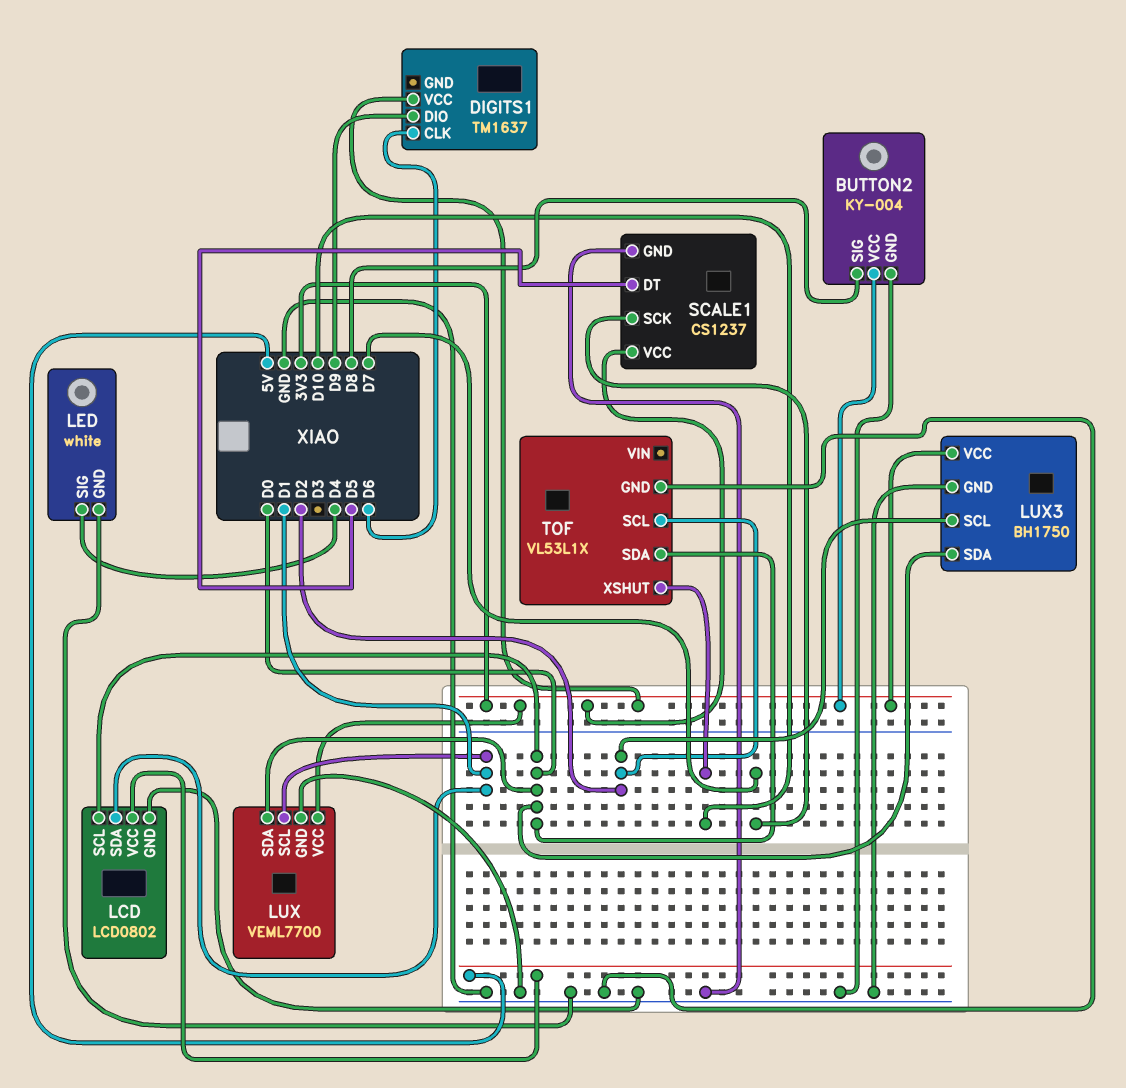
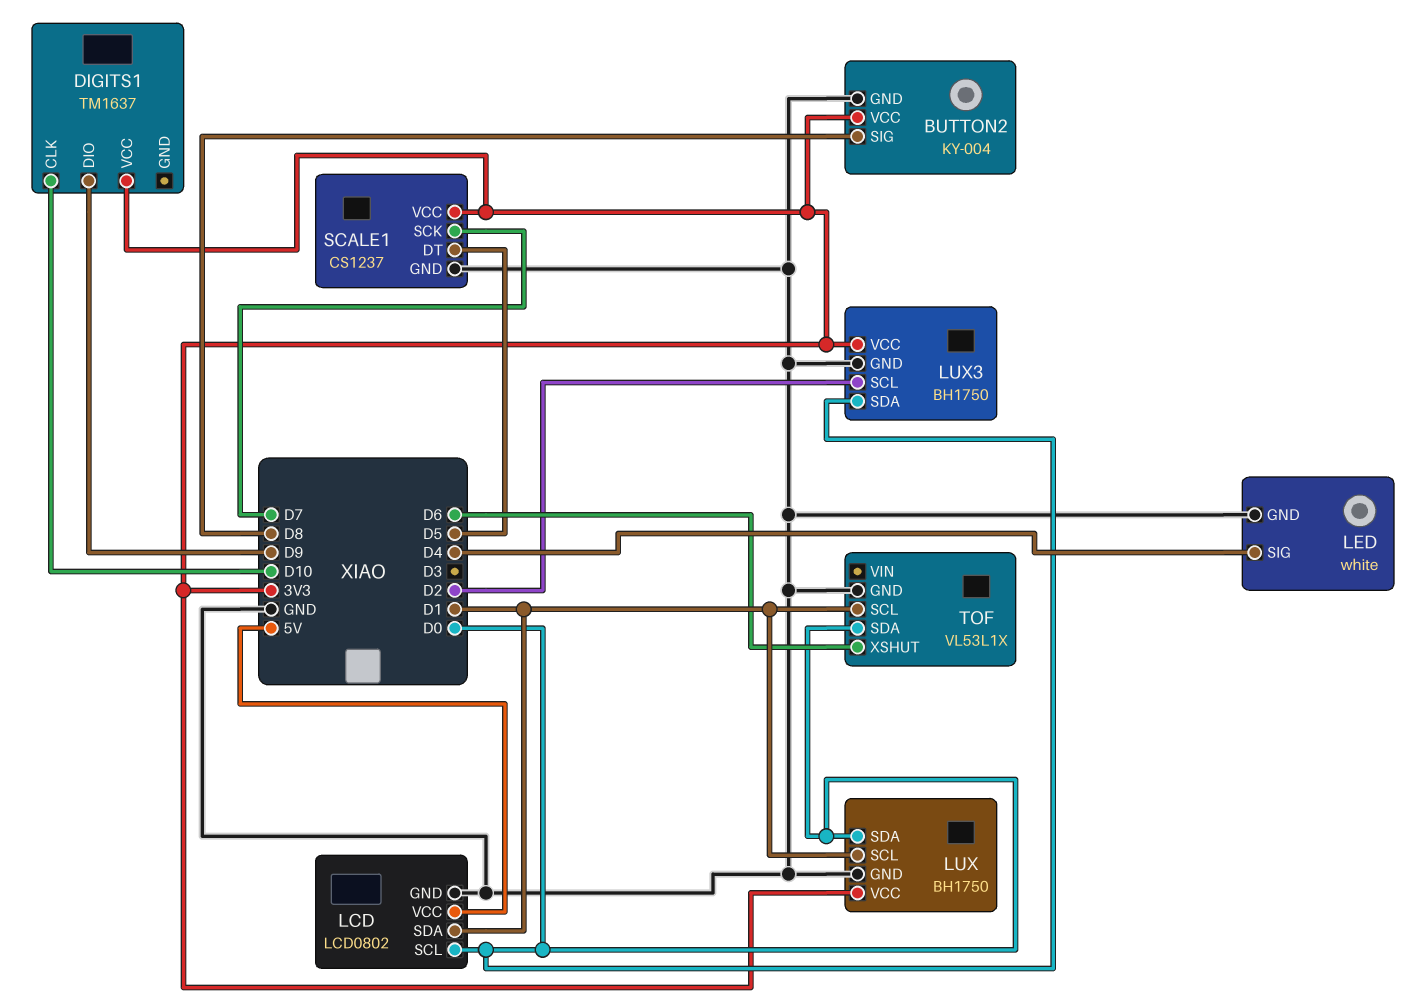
DIGITS1 pin CLK: D6 -> D10
LUX: VEML7700 -> BH1750
TOF pin SCL: D2 -> D1
TOF pin XSHUT: D10 -> D6

